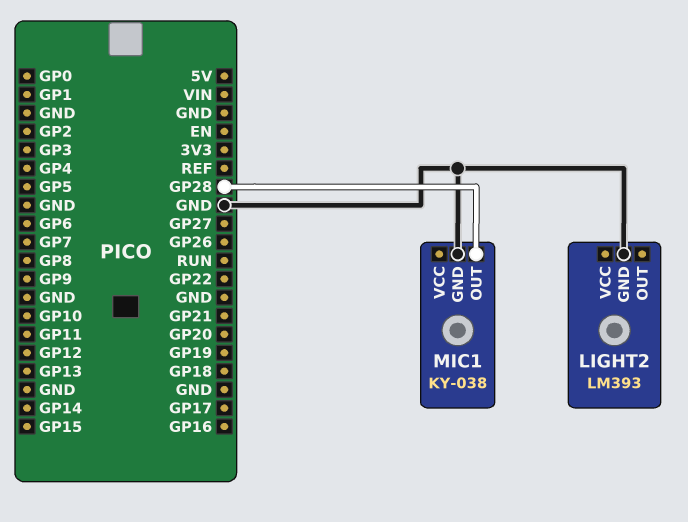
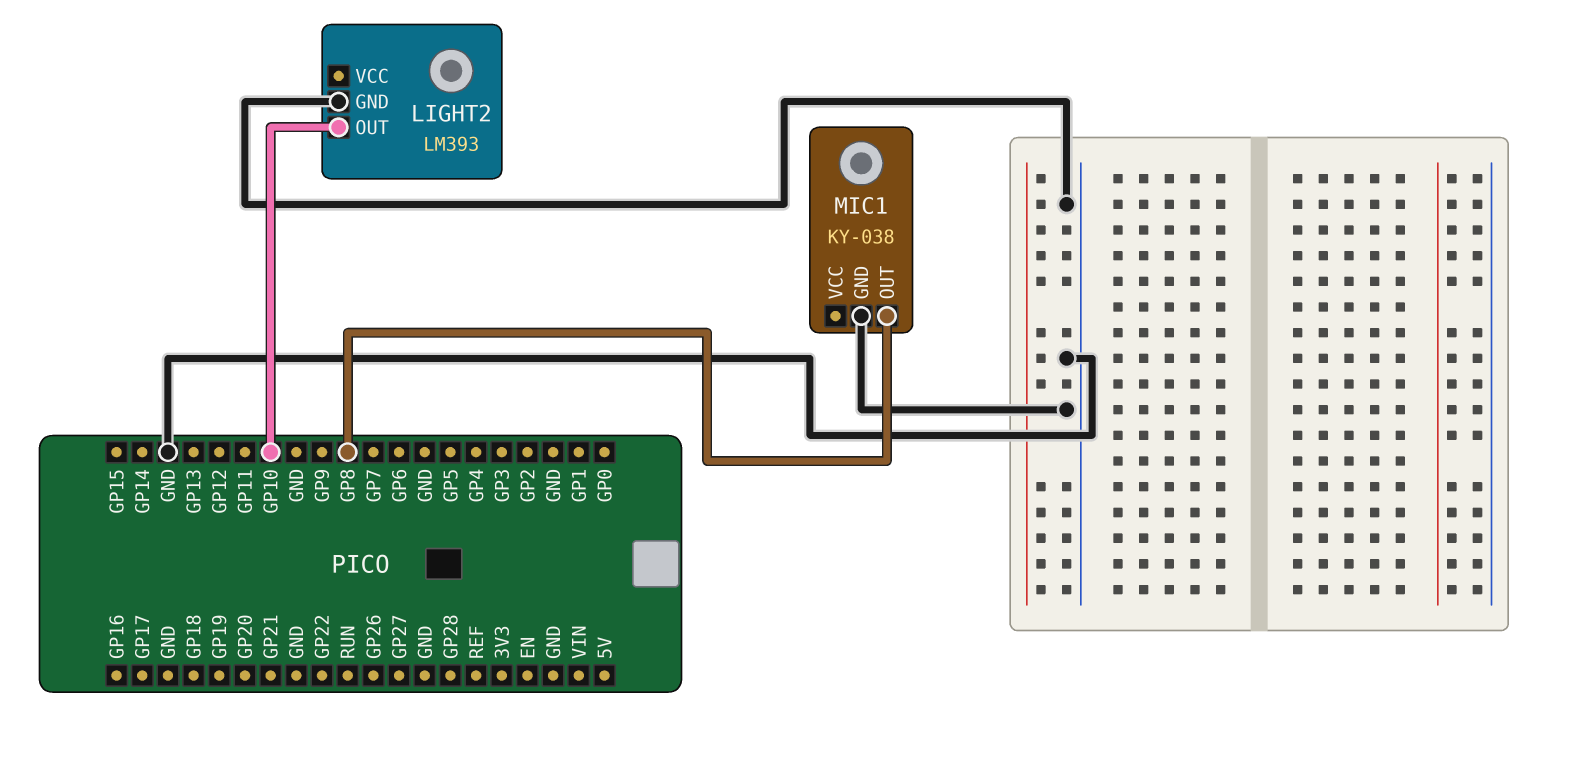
LIGHT2 pin OUT: none -> GP10
MIC1 pin OUT: GP28 -> GP8

